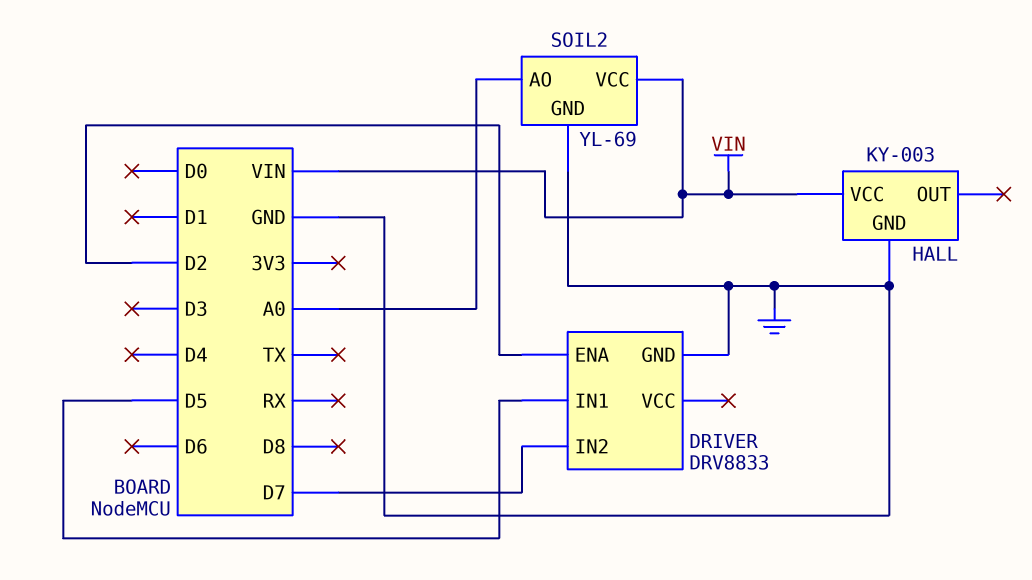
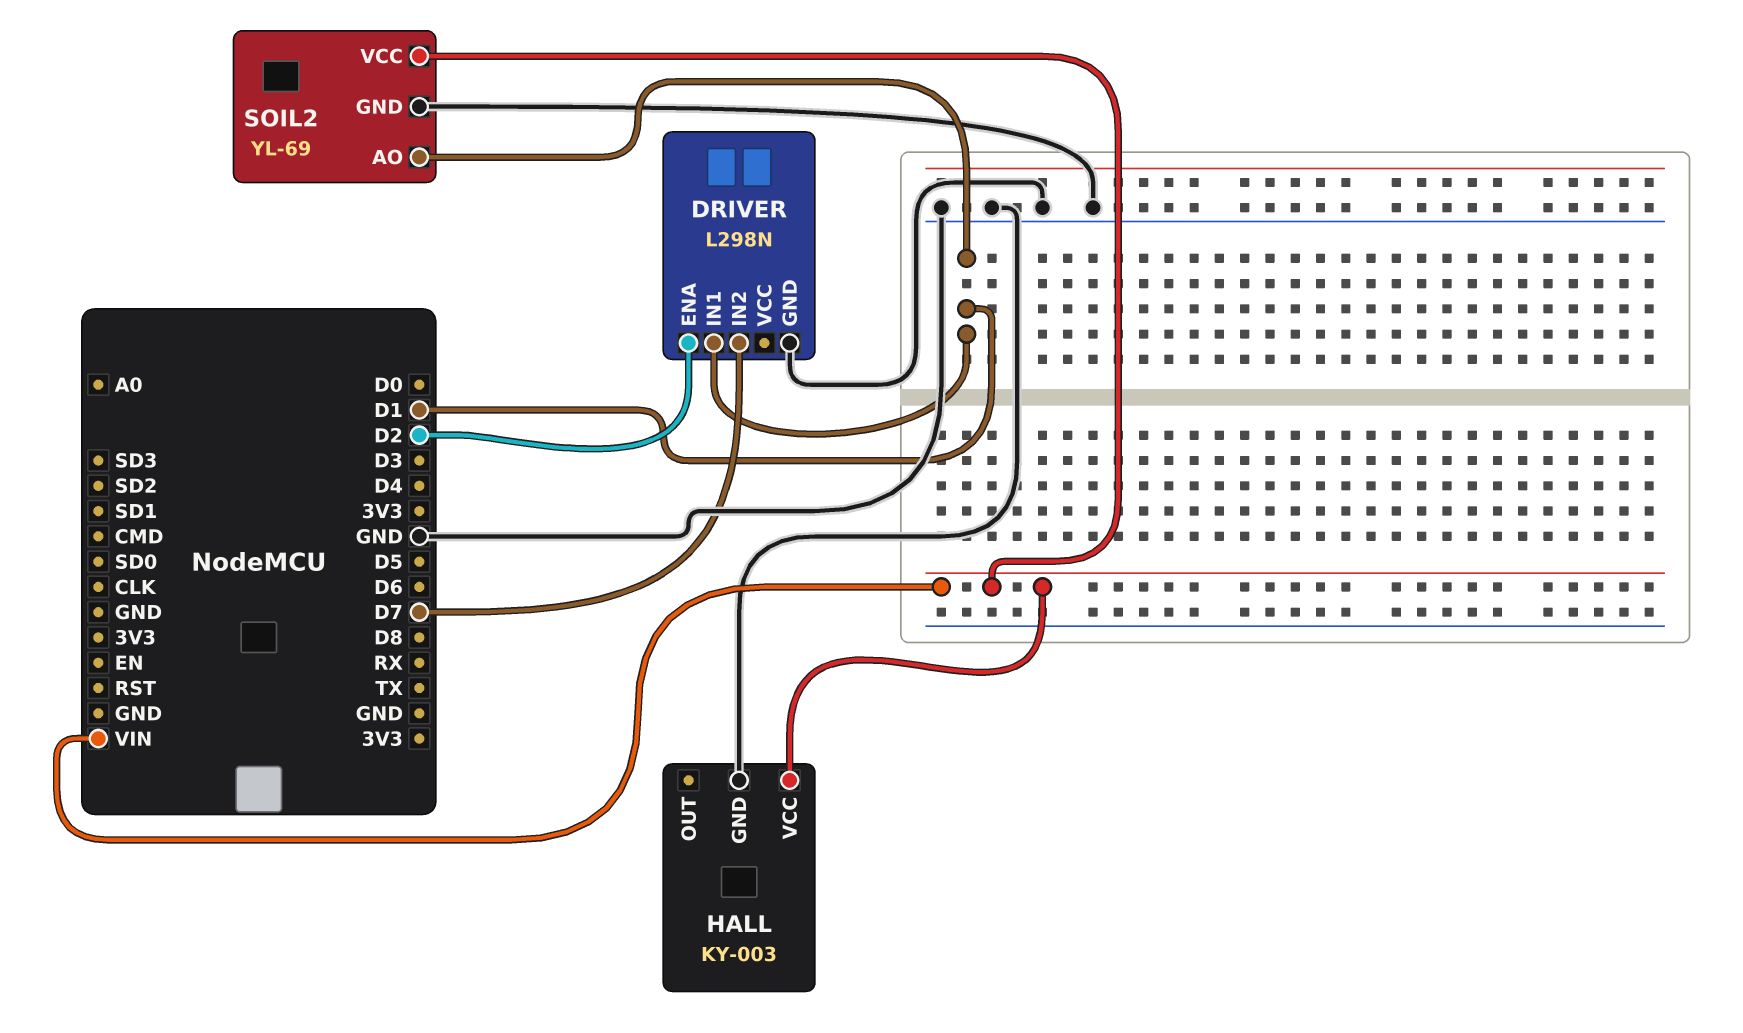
DRIVER: DRV8833 -> L298N
DRIVER pin IN1: D5 -> D1
SOIL2 pin AO: A0 -> D1

